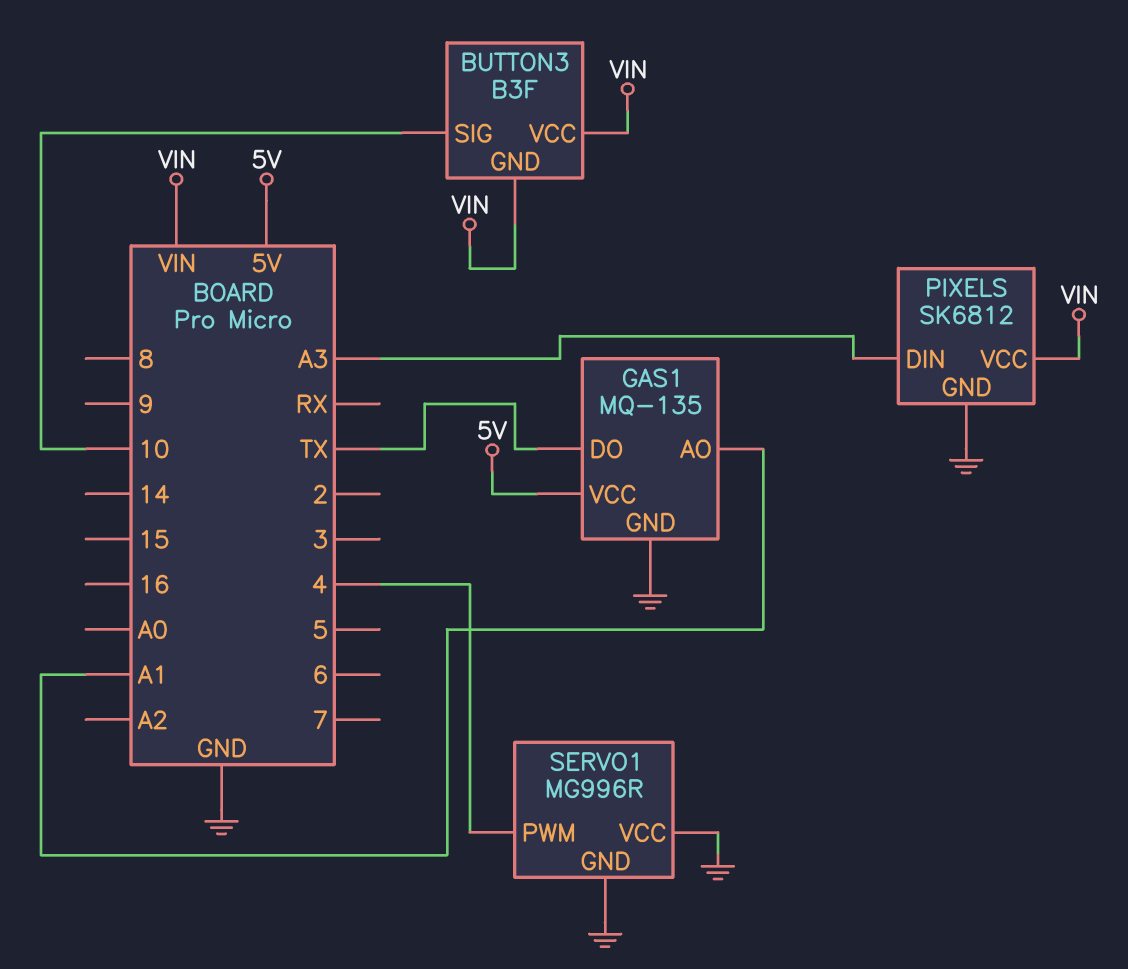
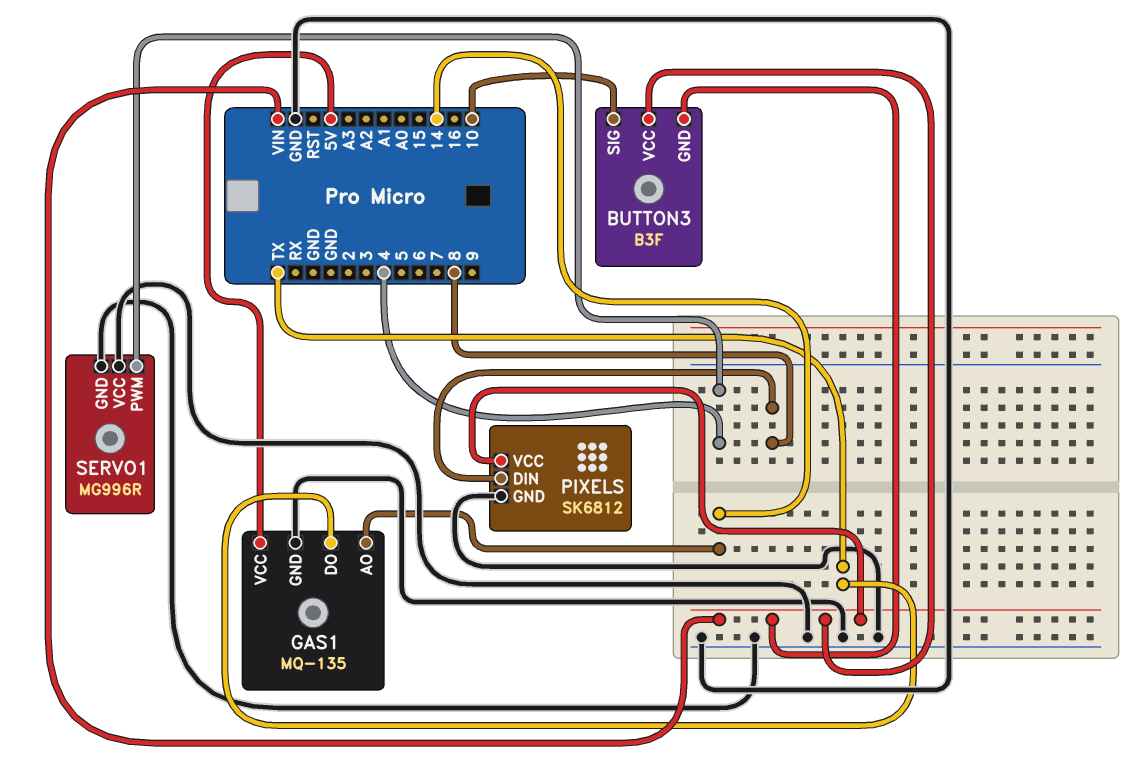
GAS1 pin AO: A1 -> 14
PIXELS pin DIN: A3 -> 8

